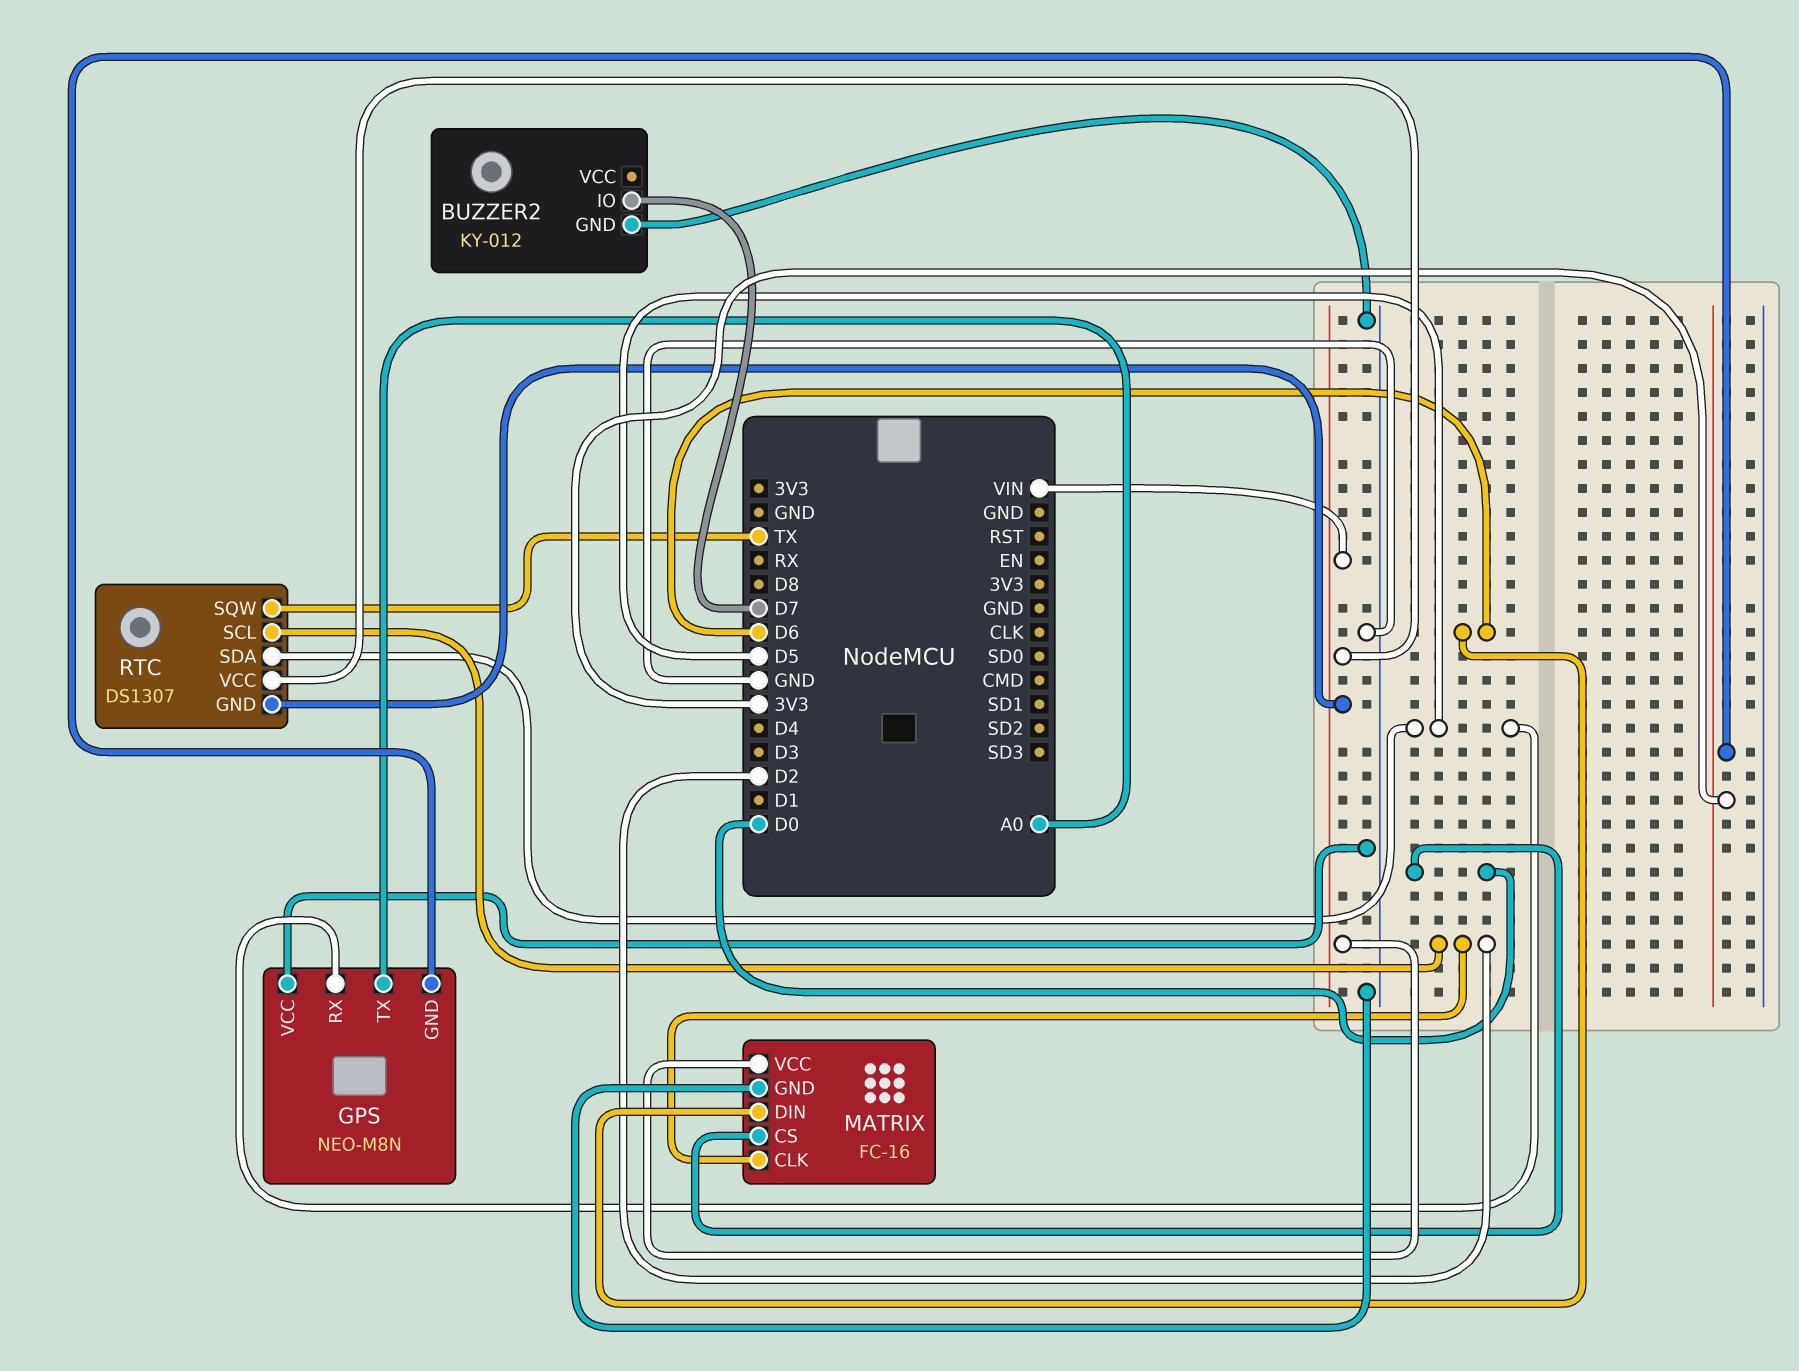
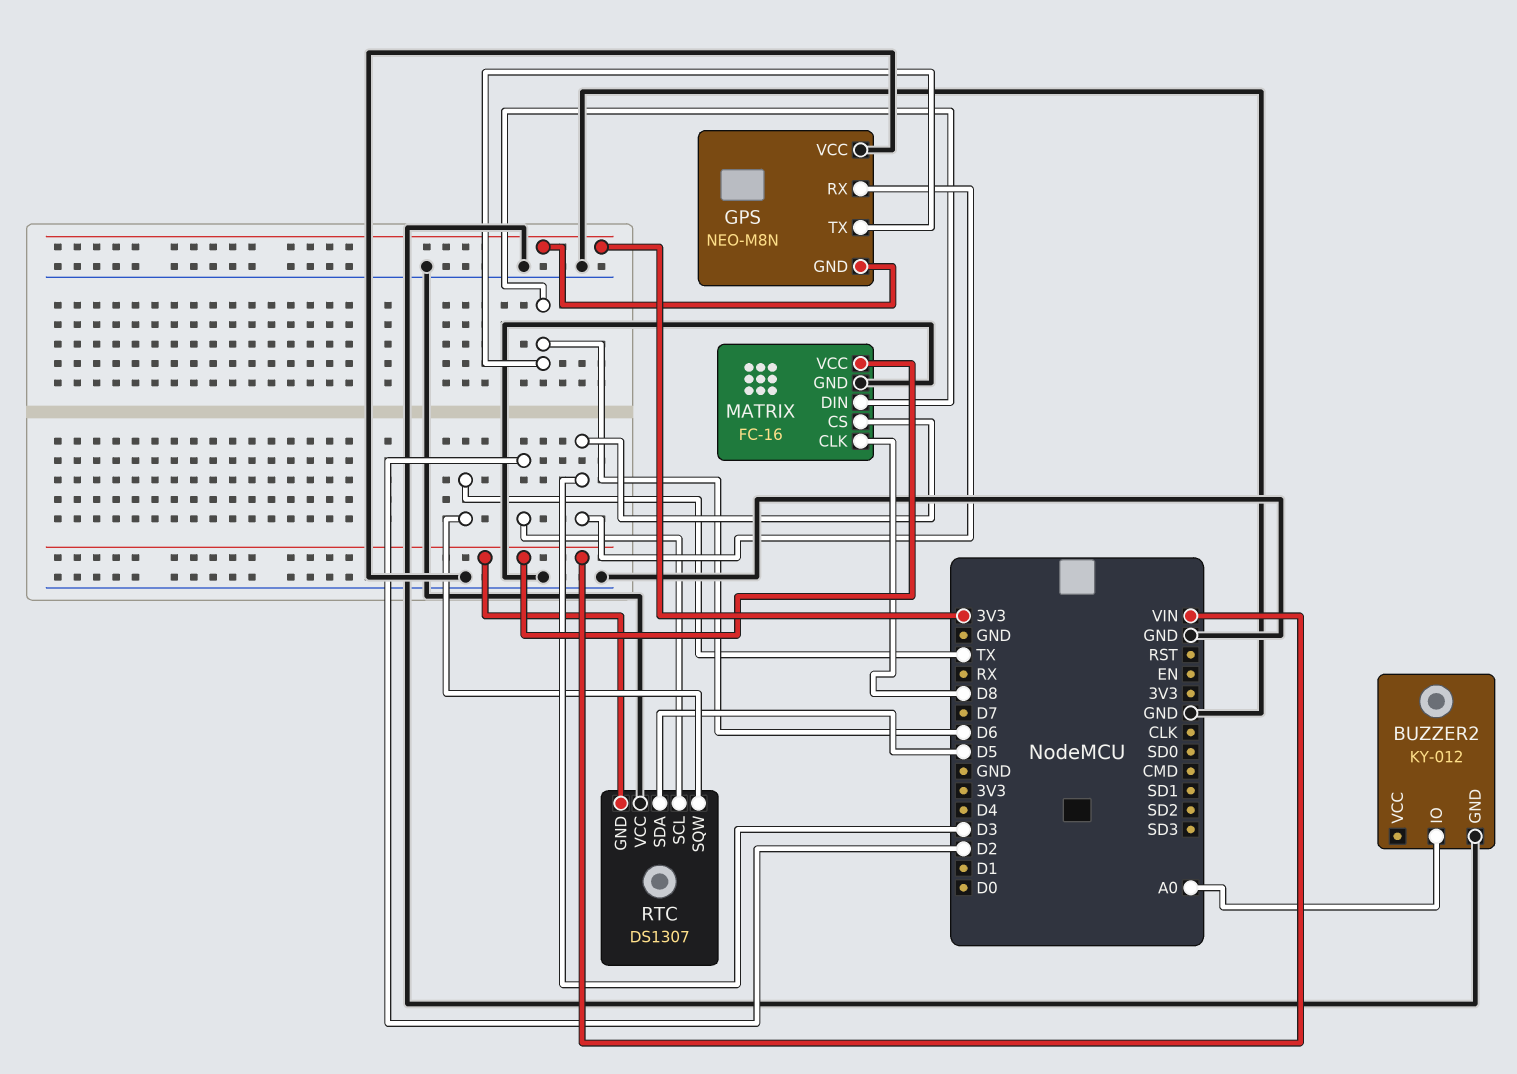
BUZZER2 pin IO: D7 -> A0
GPS pin RX: D5 -> D3
GPS pin TX: A0 -> D6
MATRIX pin CLK: D2 -> D8
MATRIX pin CS: D0 -> D3
RTC pin VCC: VIN -> GND

